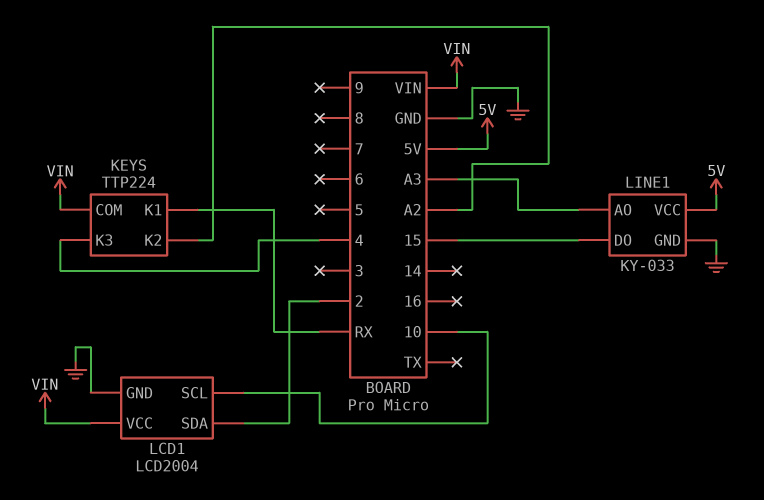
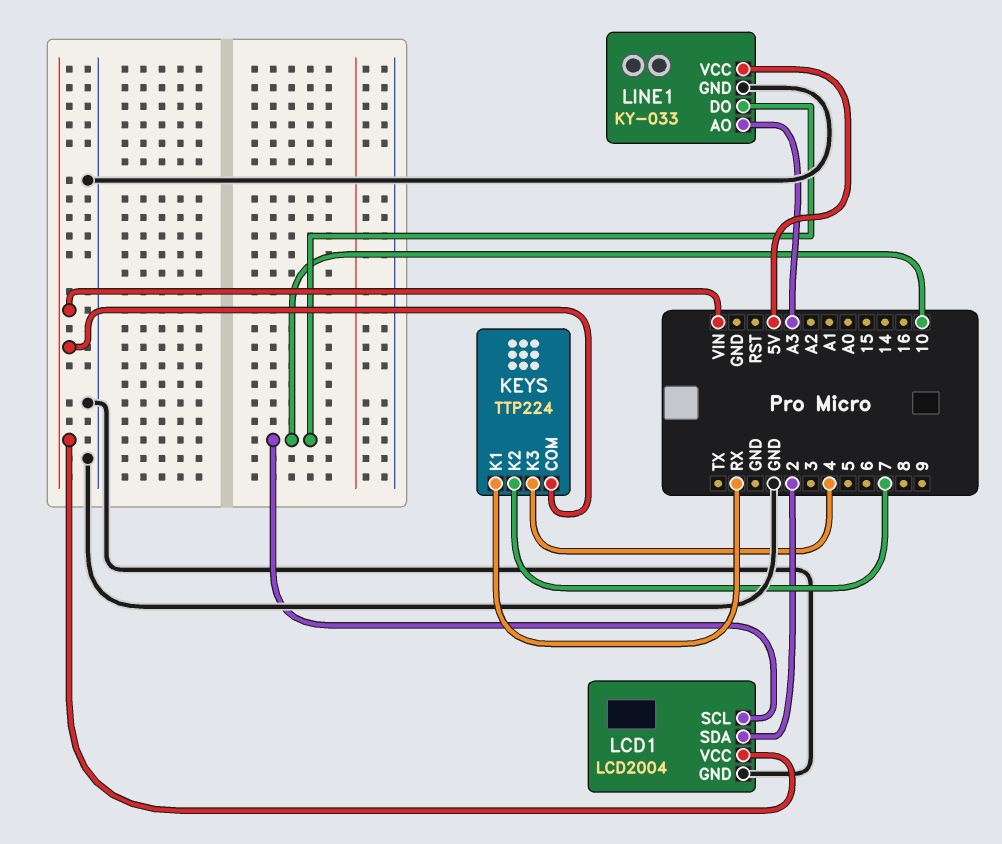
KEYS pin K2: A2 -> 7
LINE1 pin DO: 15 -> 10

